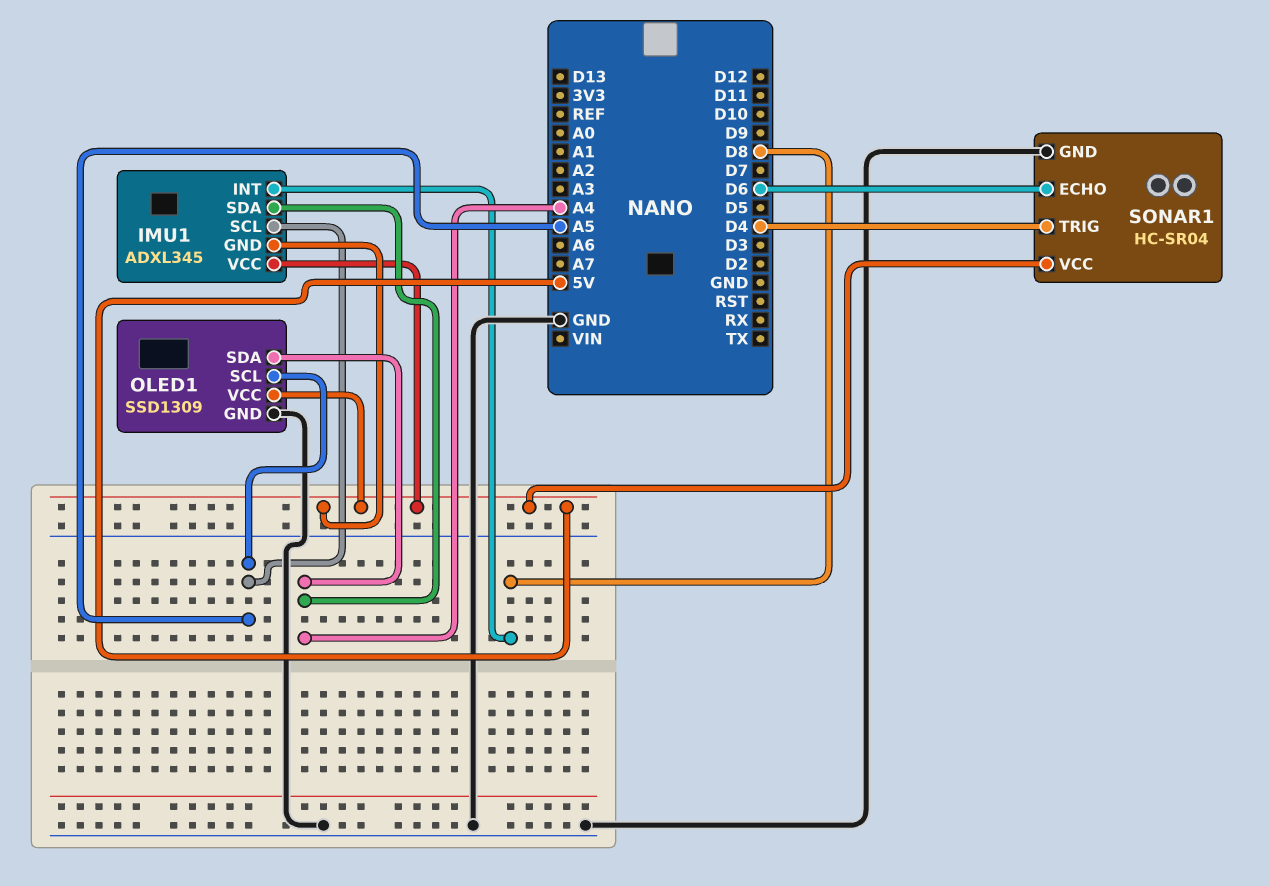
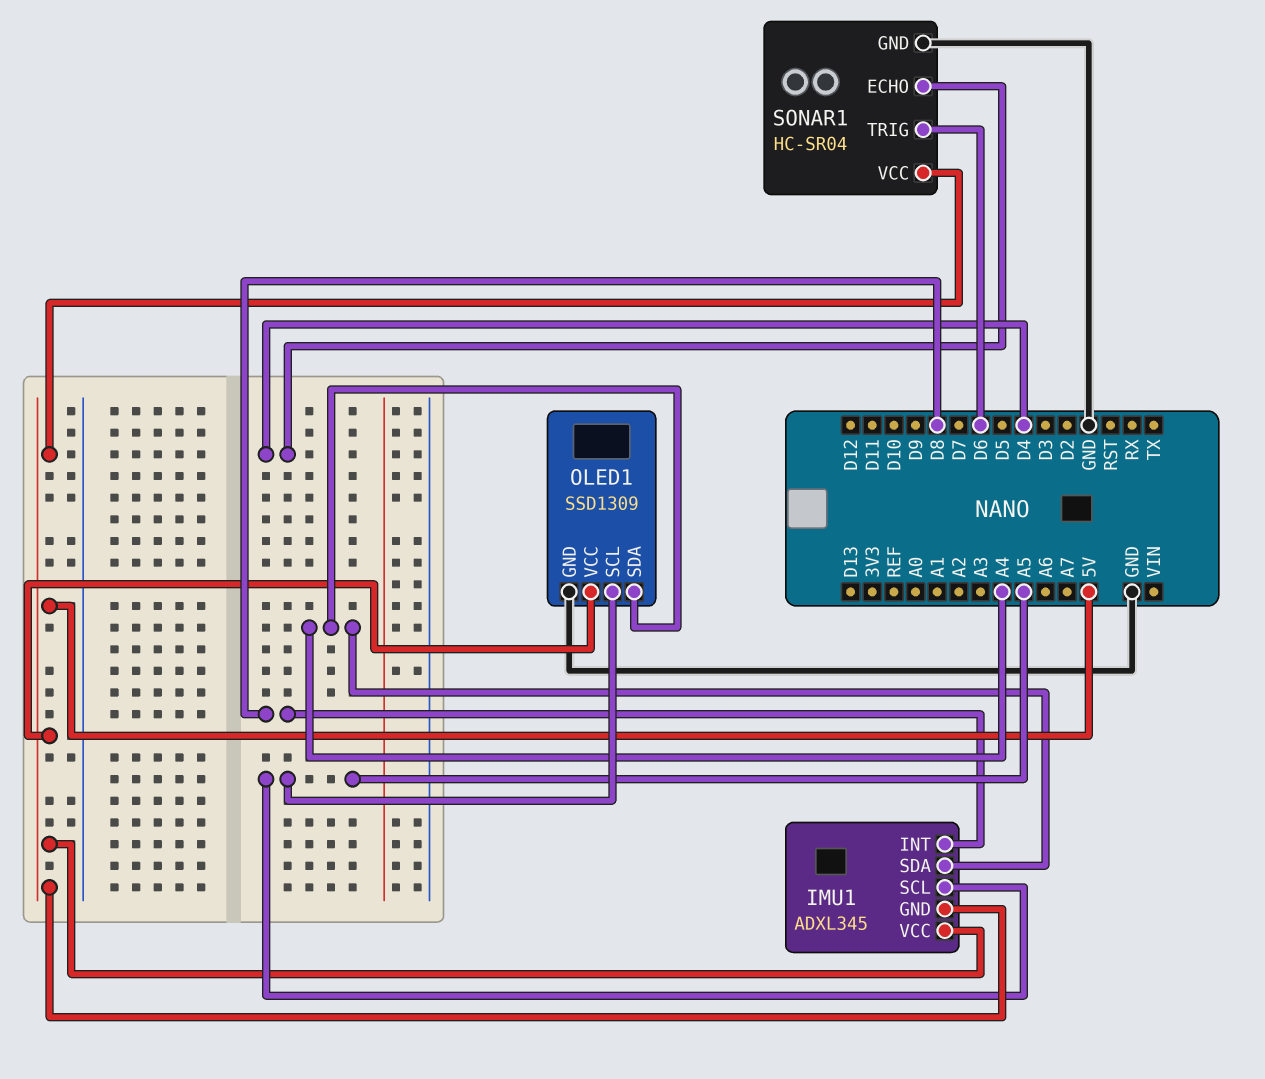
SONAR1 pin ECHO: D6 -> D4
SONAR1 pin TRIG: D4 -> D6

